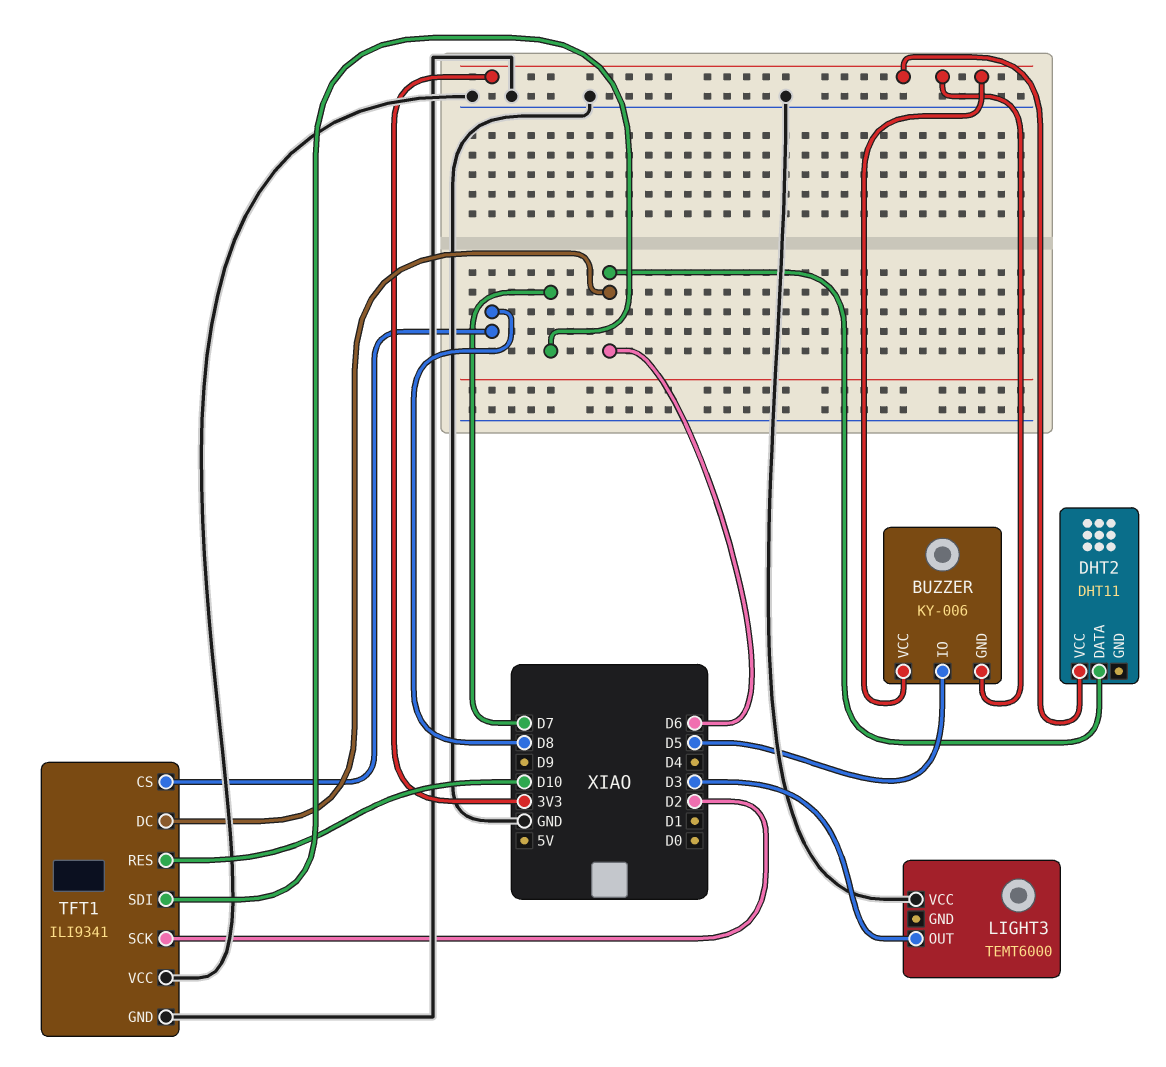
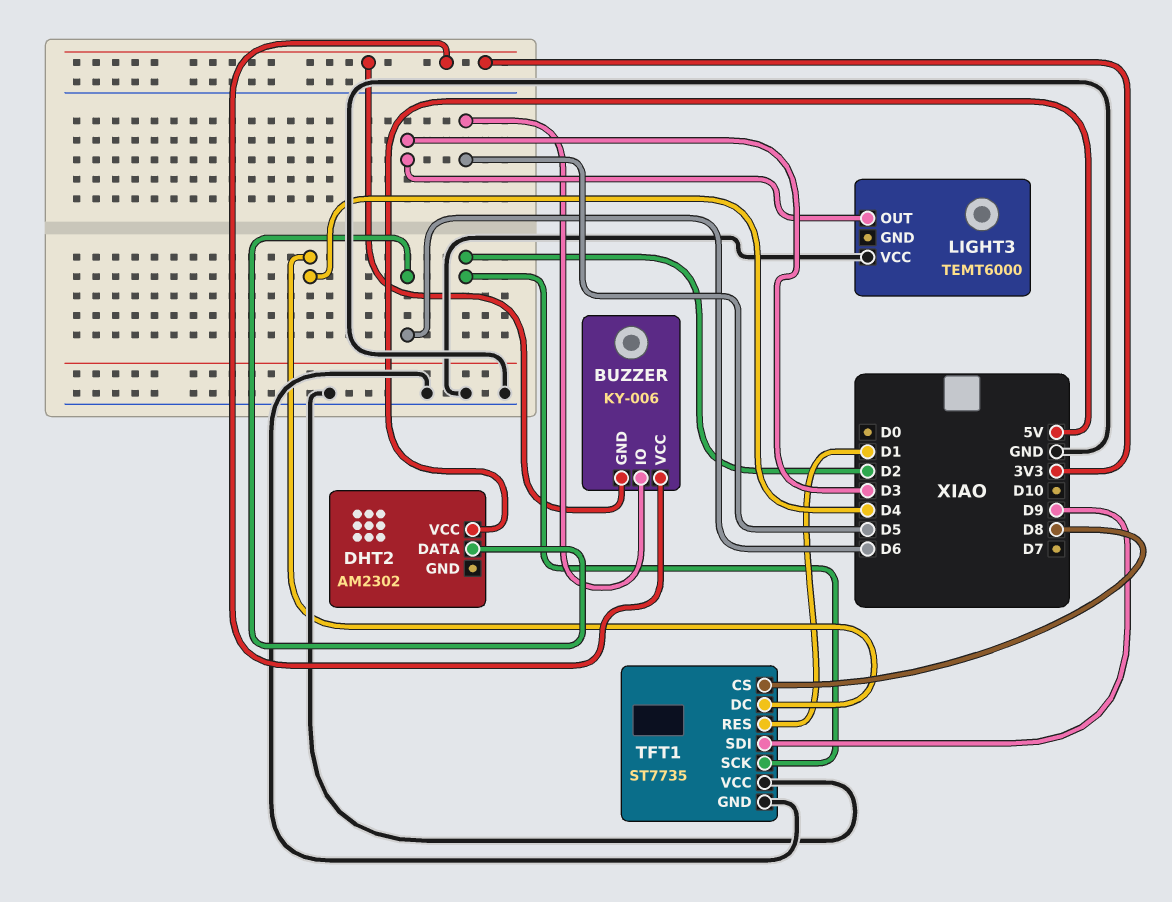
DHT2: DHT11 -> AM2302
DHT2 pin VCC: 3V3 -> 5V
TFT1: ILI9341 -> ST7735
TFT1 pin DC: D6 -> D4
TFT1 pin RES: D10 -> D1
TFT1 pin SDI: D7 -> D9

